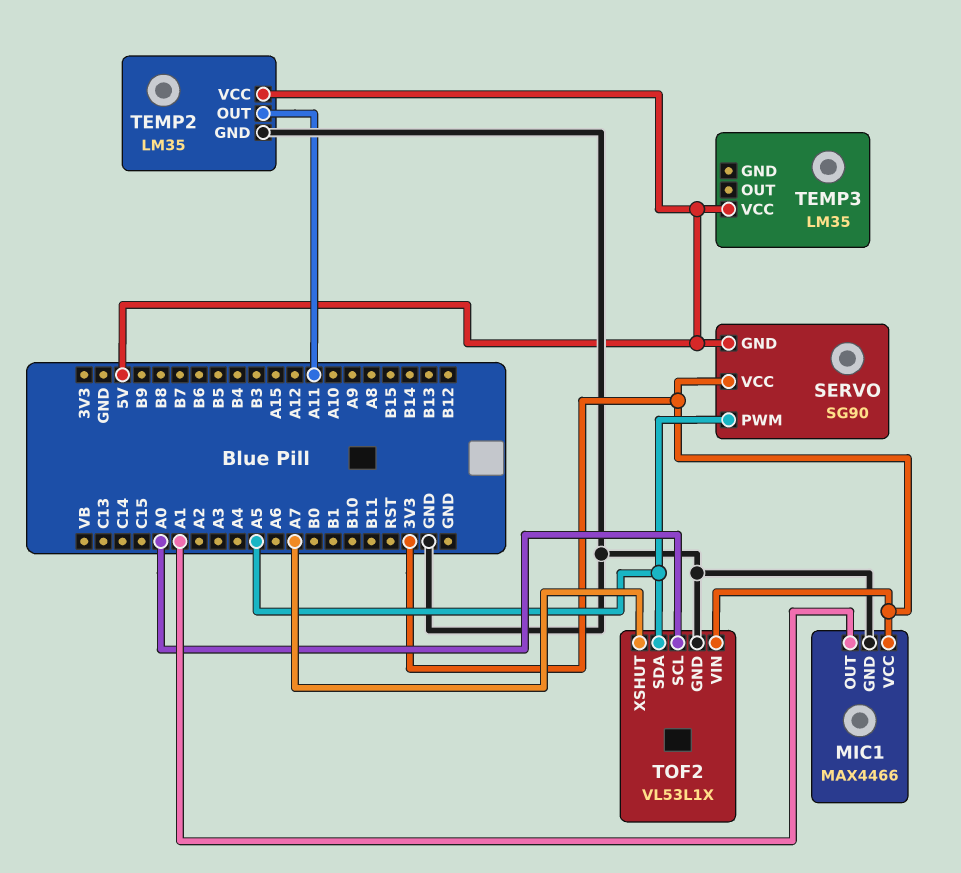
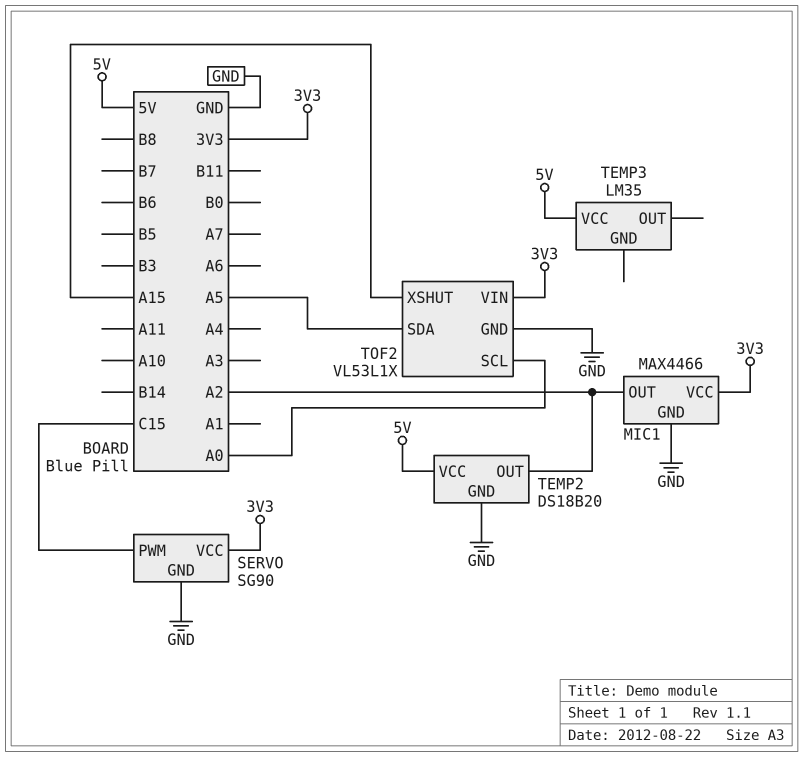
MIC1 pin OUT: A1 -> A2
SERVO pin GND: 5V -> GND
SERVO pin PWM: A5 -> C15
TEMP2: LM35 -> DS18B20
TEMP2 pin OUT: A11 -> A2
TOF2 pin XSHUT: A7 -> A15

